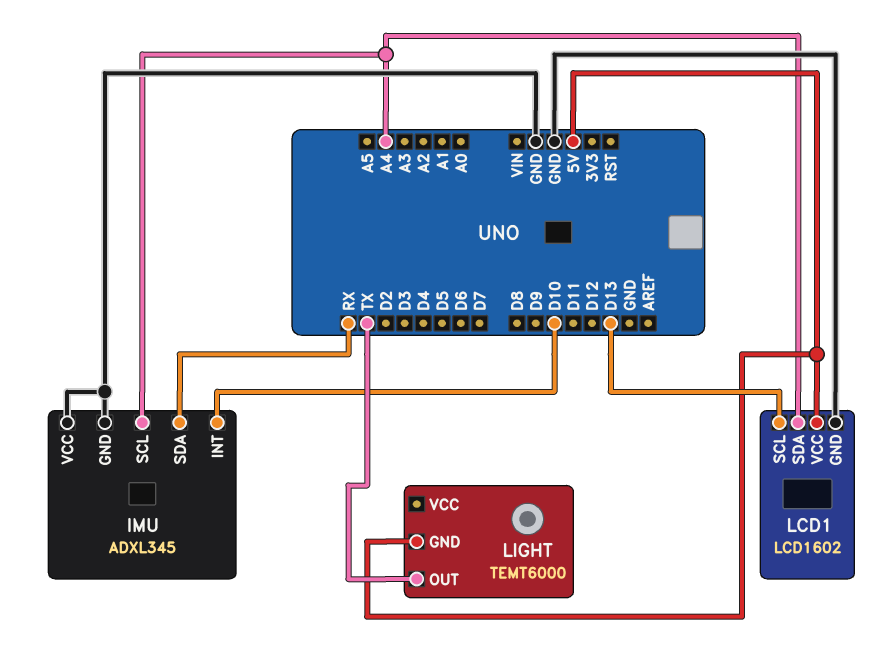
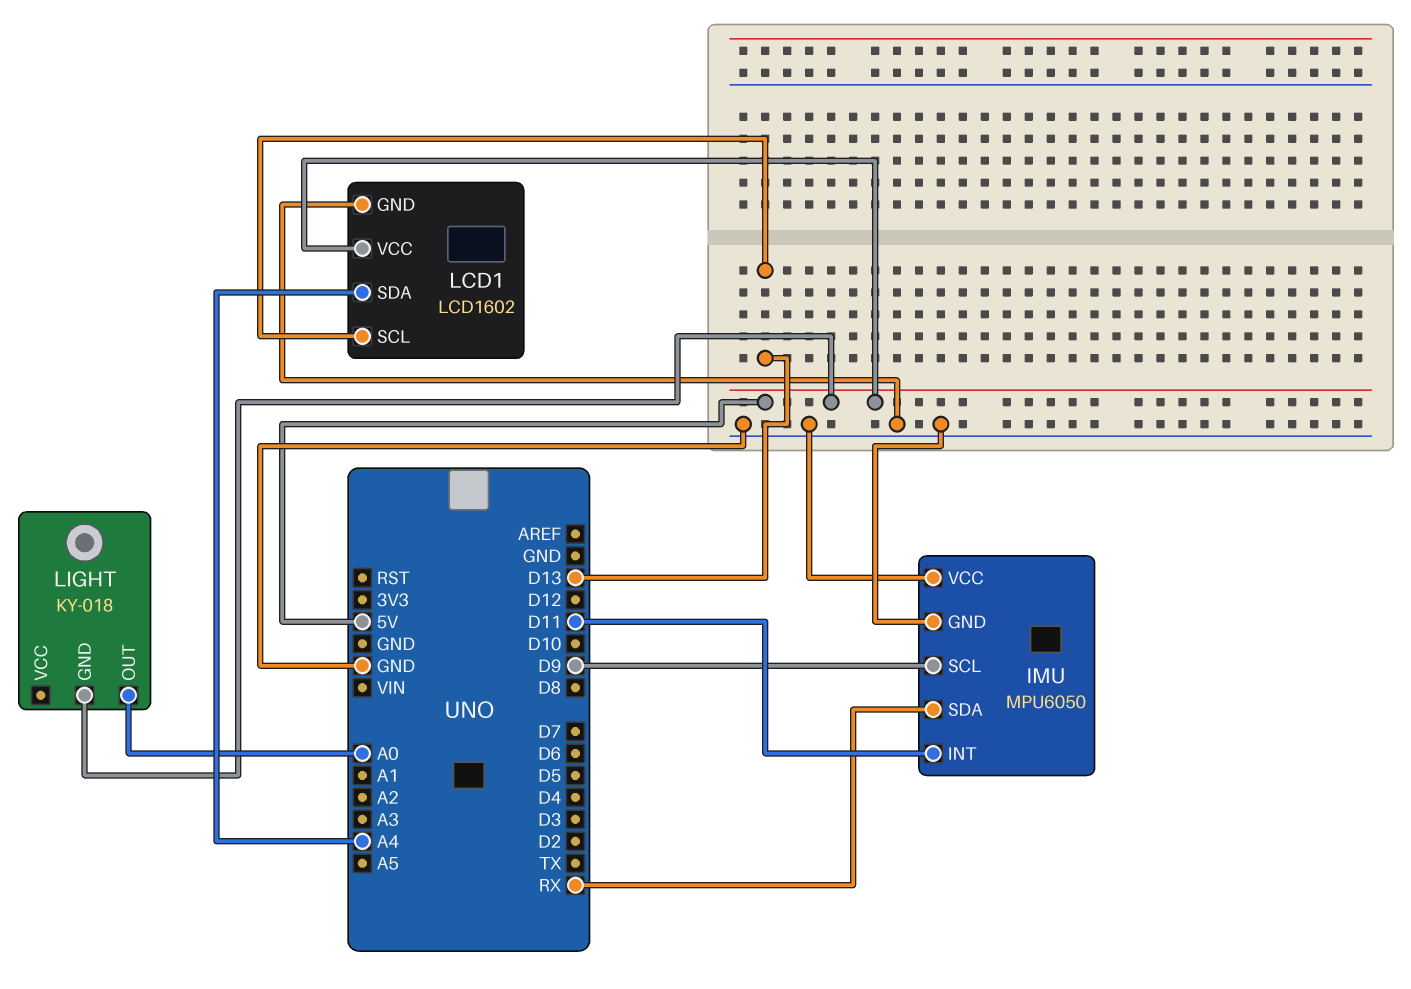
IMU: ADXL345 -> MPU6050
IMU pin INT: D10 -> D11
IMU pin SCL: A4 -> D9
LIGHT: TEMT6000 -> KY-018
LIGHT pin OUT: TX -> A0

